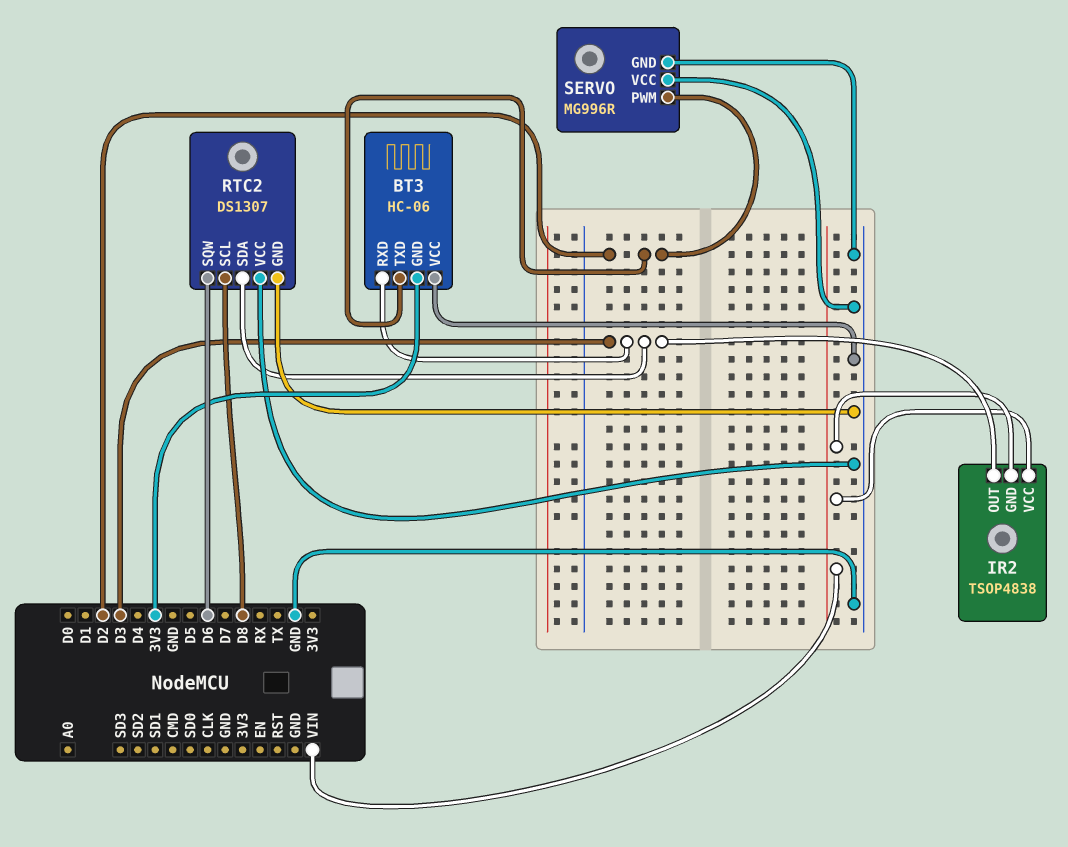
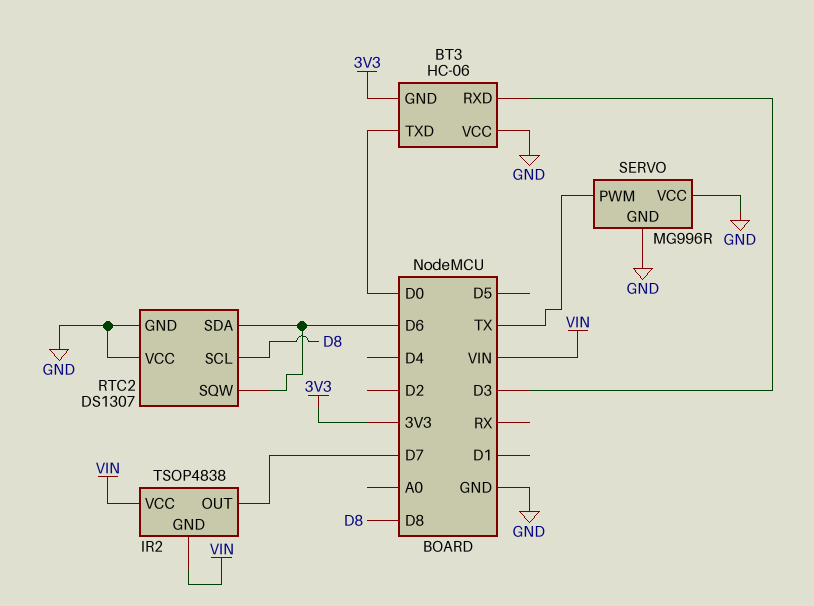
BT3 pin TXD: D2 -> D0
IR2 pin OUT: D3 -> D7
RTC2 pin SDA: D3 -> D6
SERVO pin PWM: D2 -> TX

